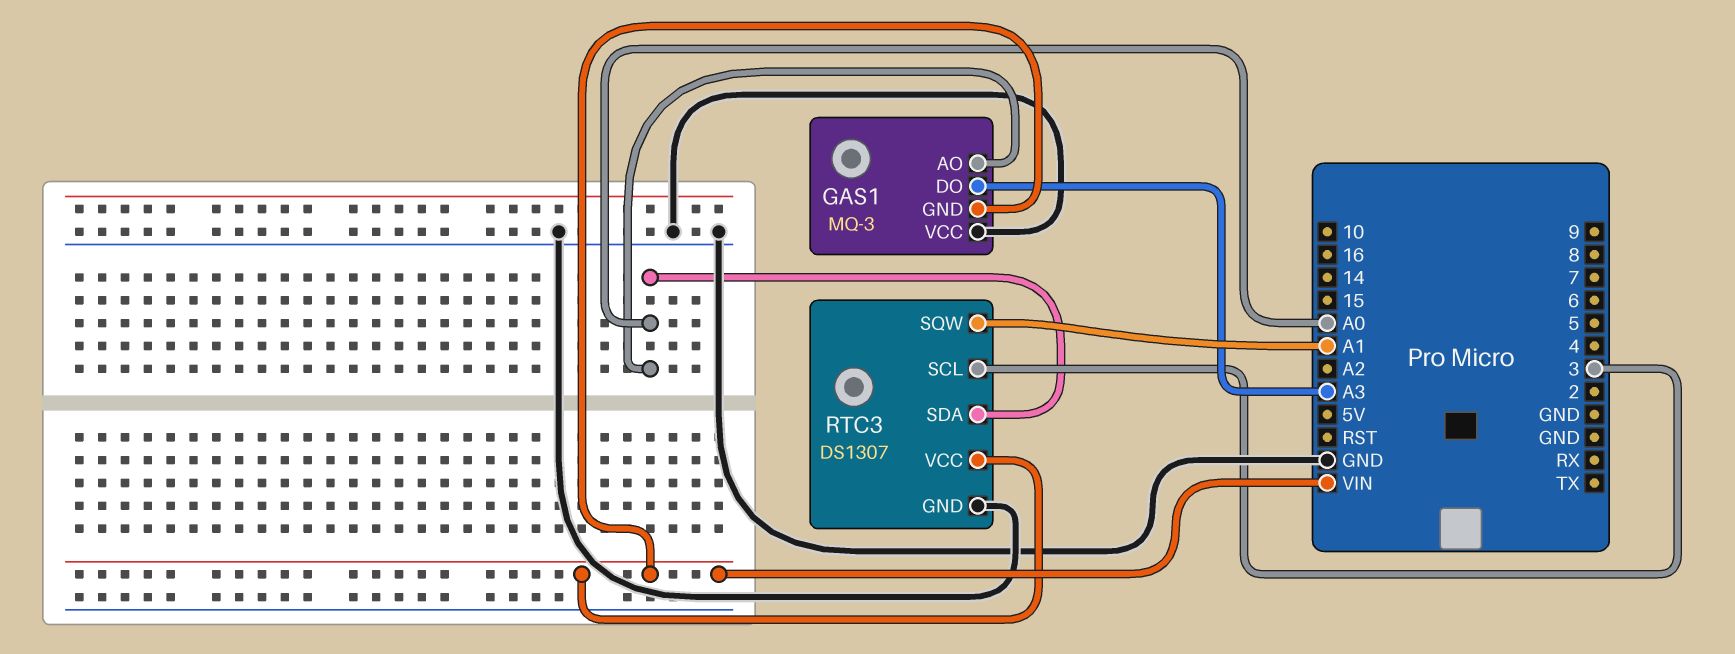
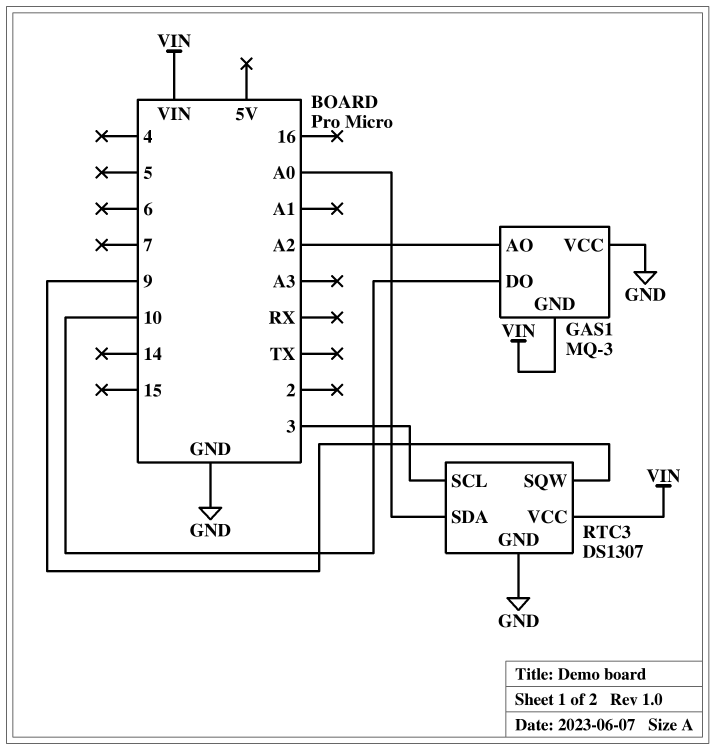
GAS1 pin AO: A0 -> A2
GAS1 pin DO: A3 -> 10
RTC3 pin SQW: A1 -> 9

